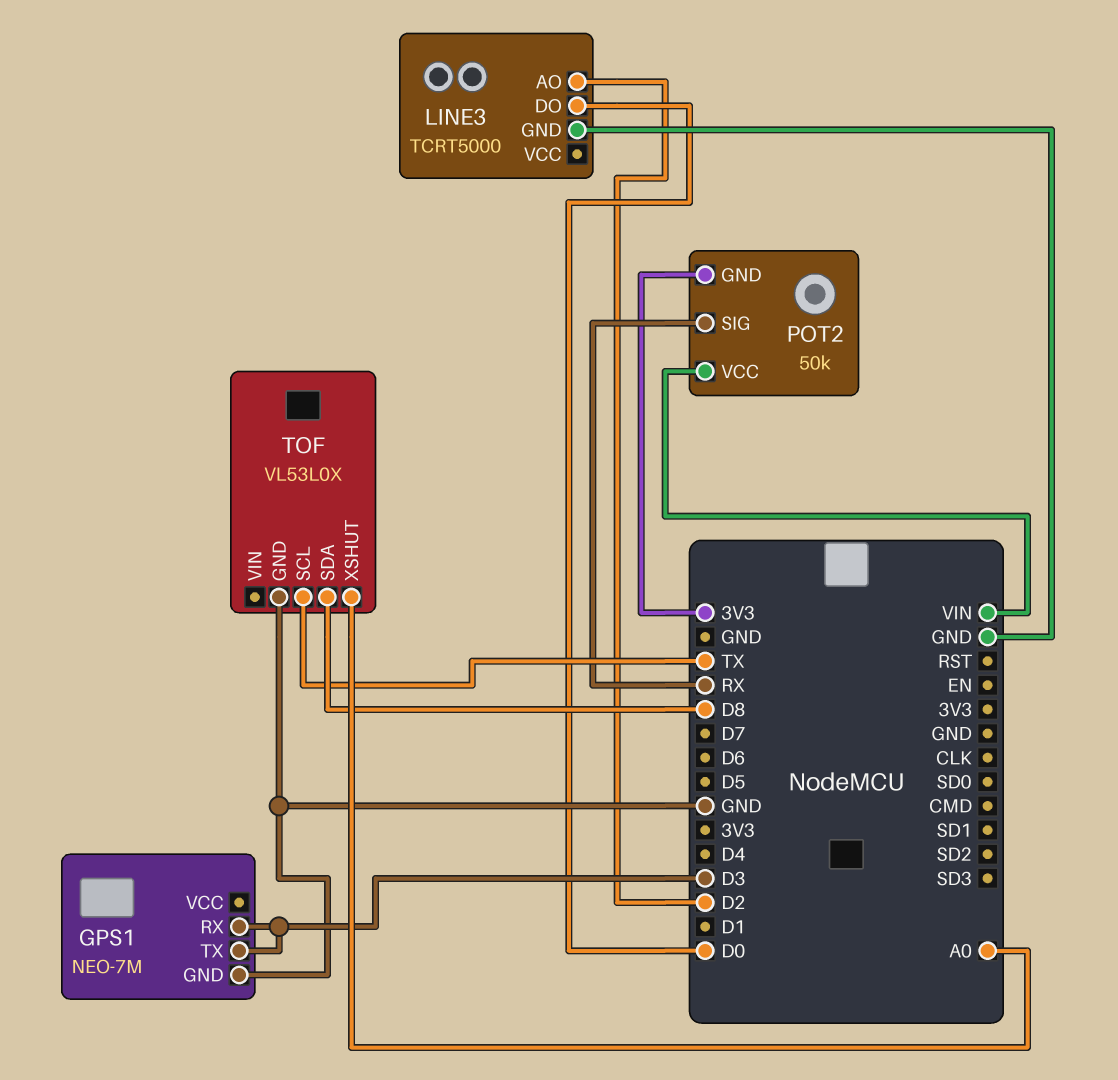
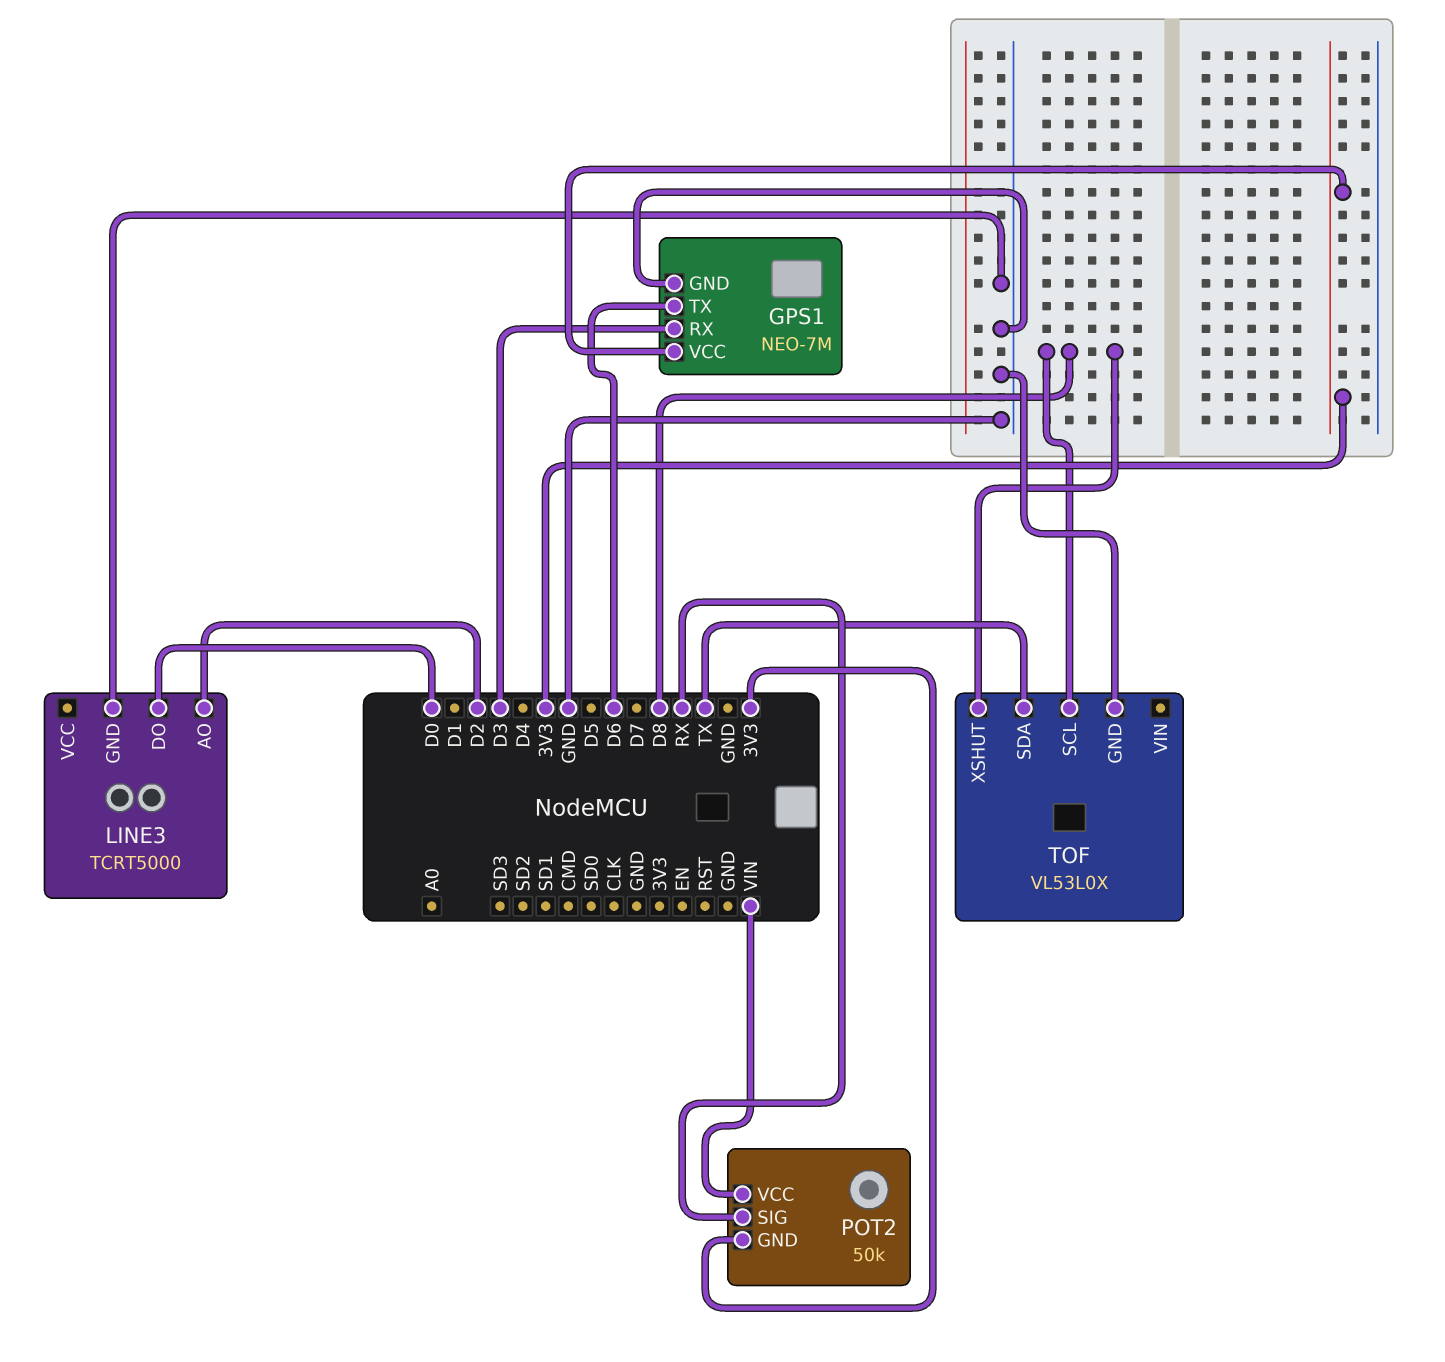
GPS1 pin TX: D3 -> D6
GPS1 pin VCC: none -> 3V3
TOF pin SCL: TX -> D8
TOF pin SDA: D8 -> TX
TOF pin XSHUT: A0 -> D8

